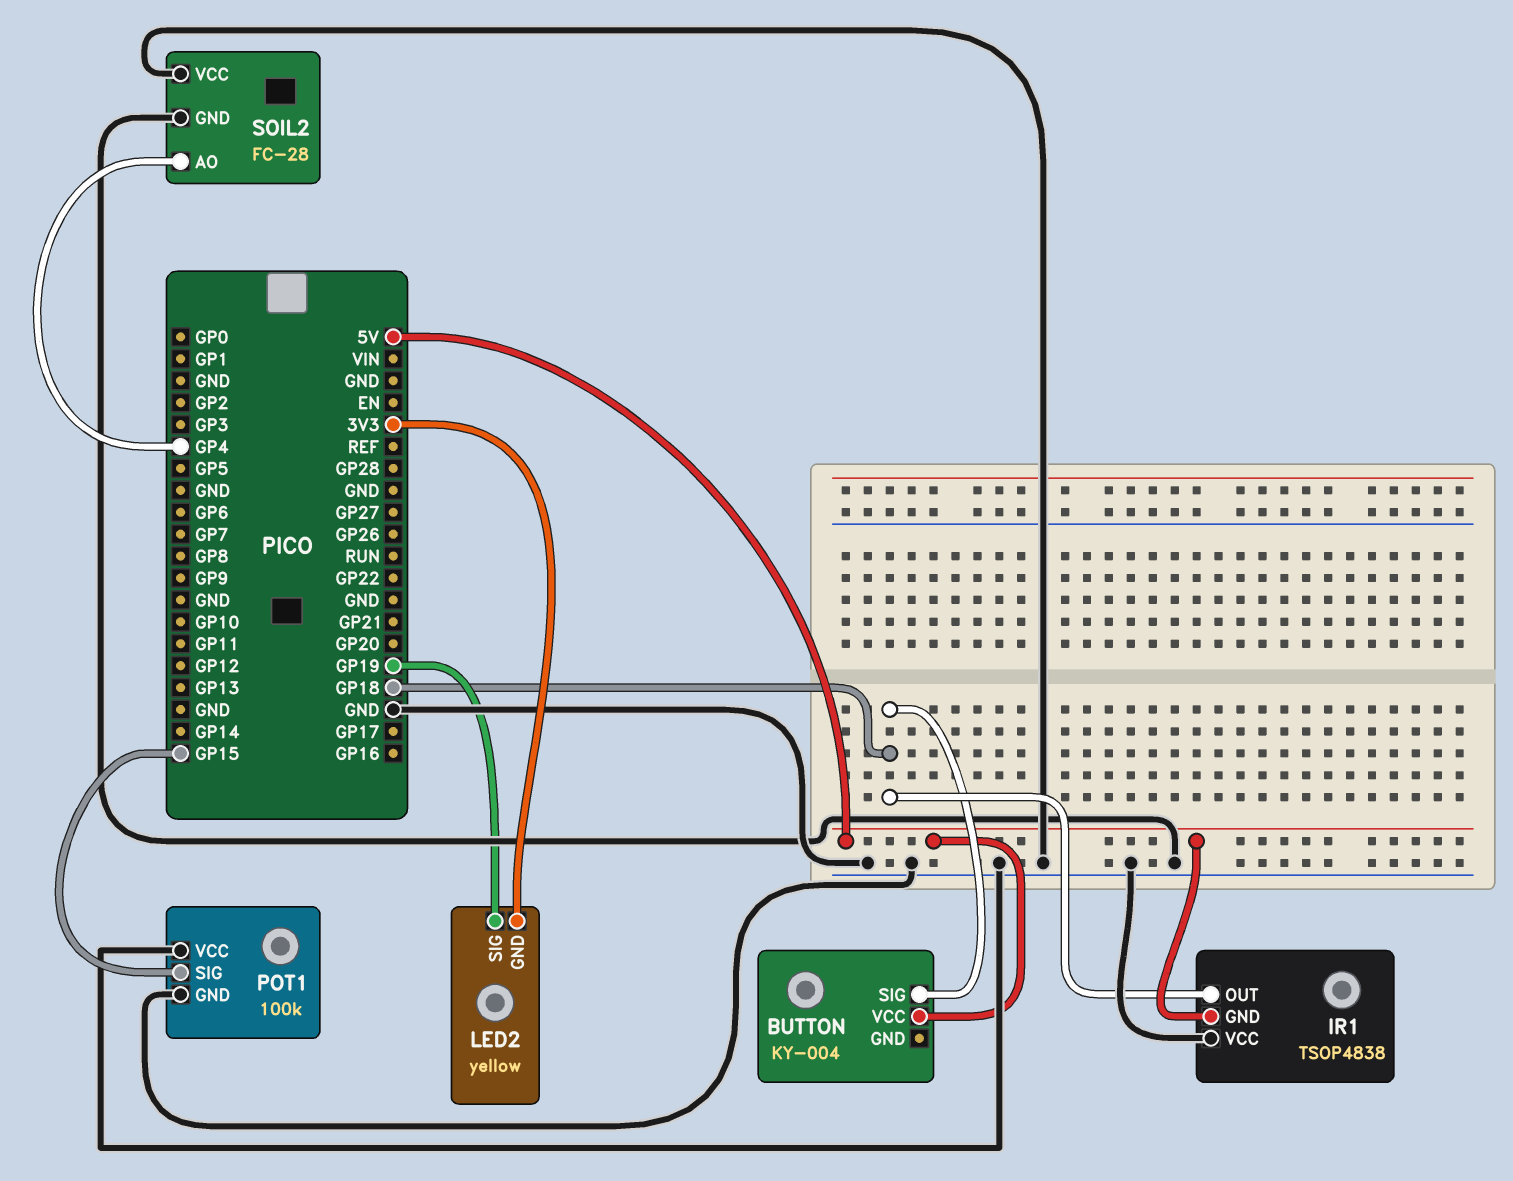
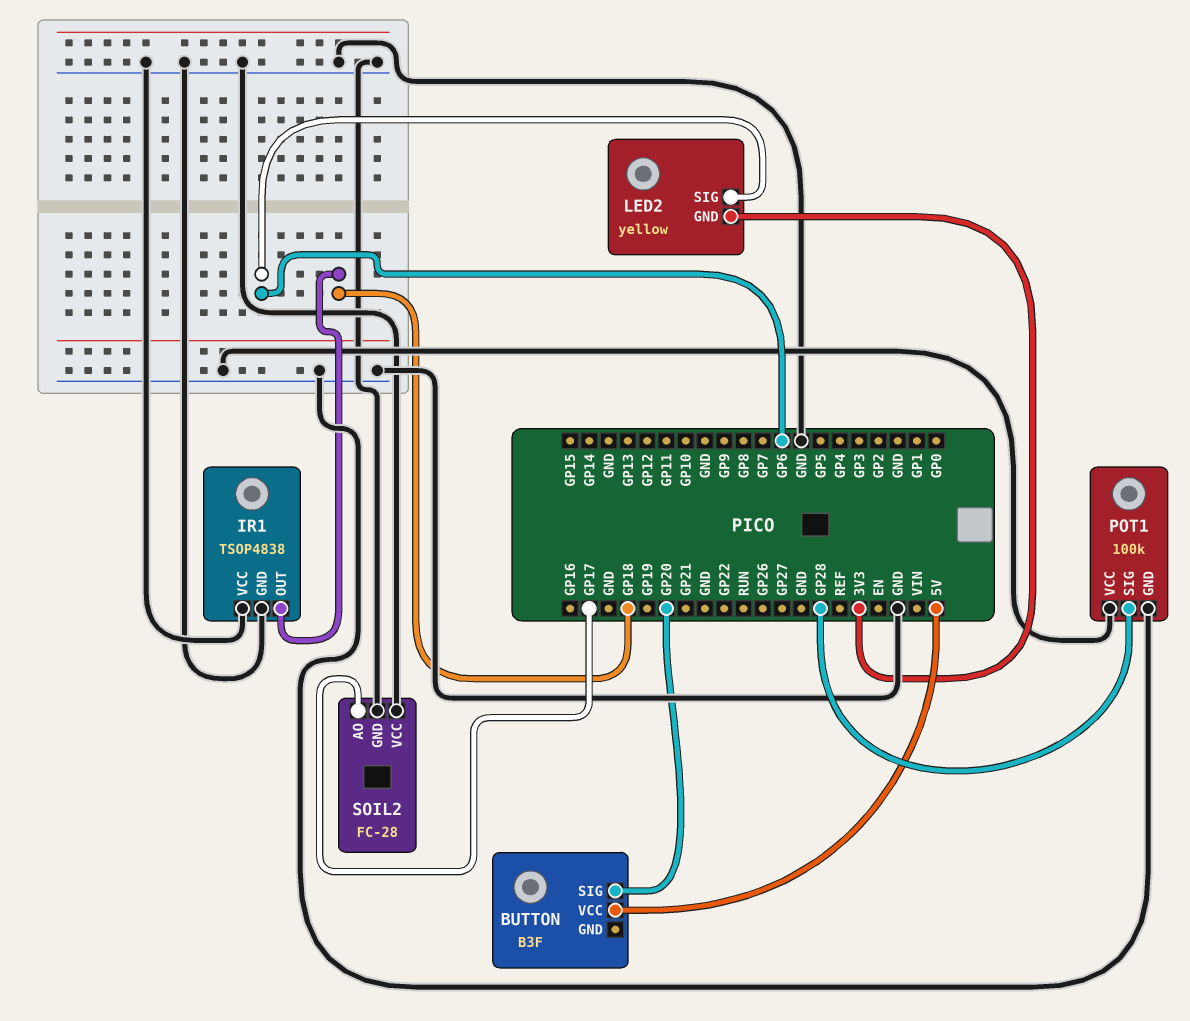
BUTTON: KY-004 -> B3F
BUTTON pin SIG: GP18 -> GP20
IR1 pin GND: 5V -> GND
LED2 pin SIG: GP19 -> GP6
POT1 pin SIG: GP15 -> GP28
SOIL2 pin AO: GP4 -> GP17

